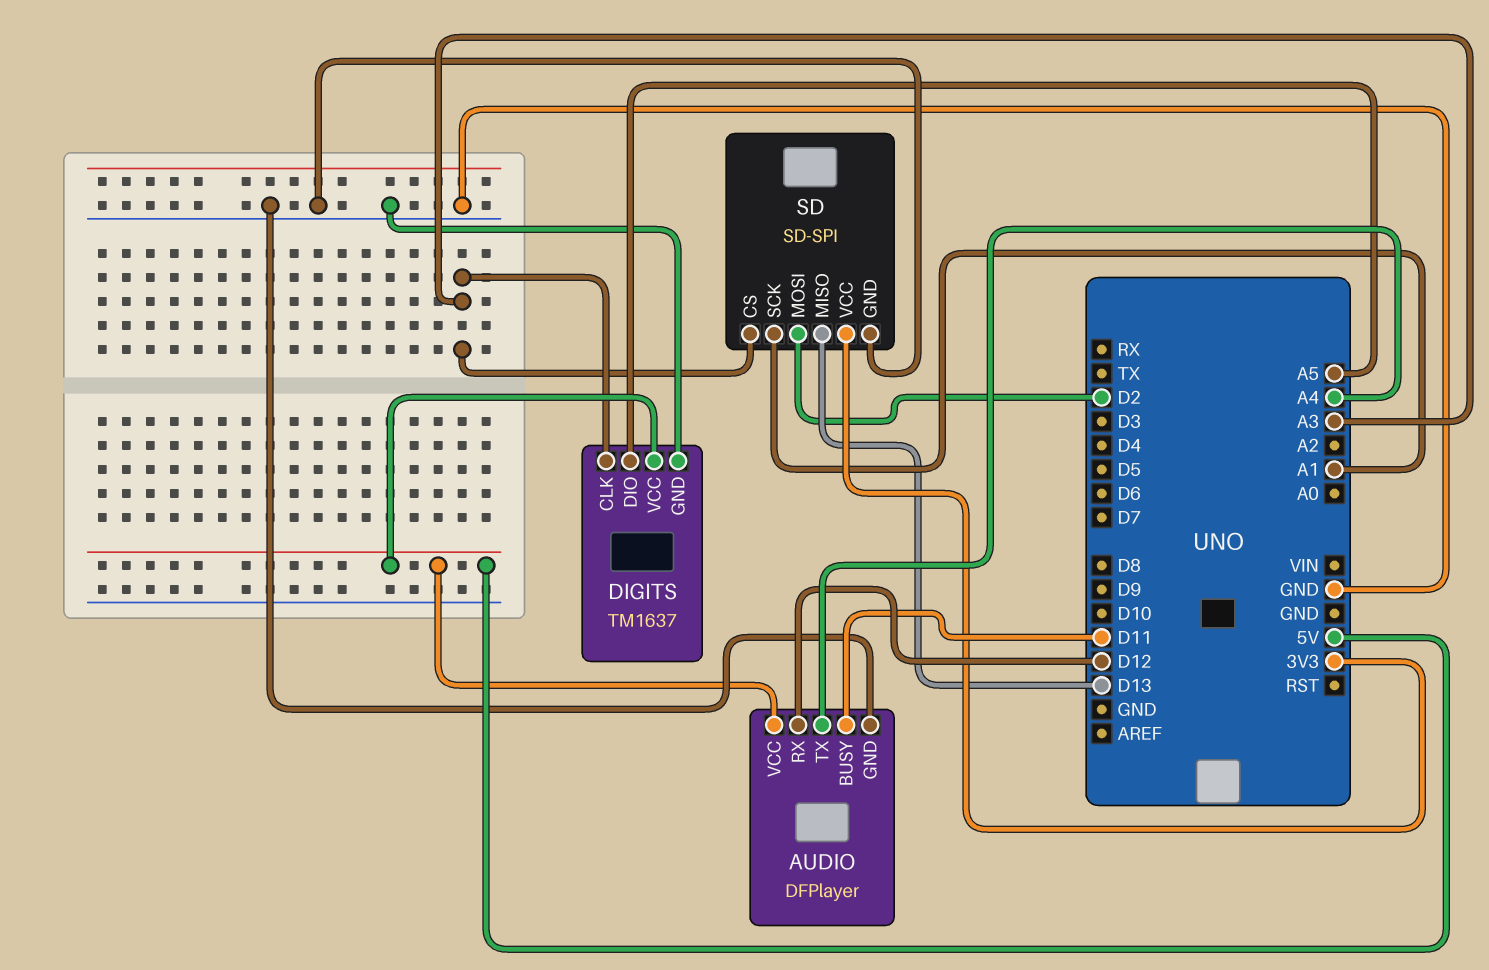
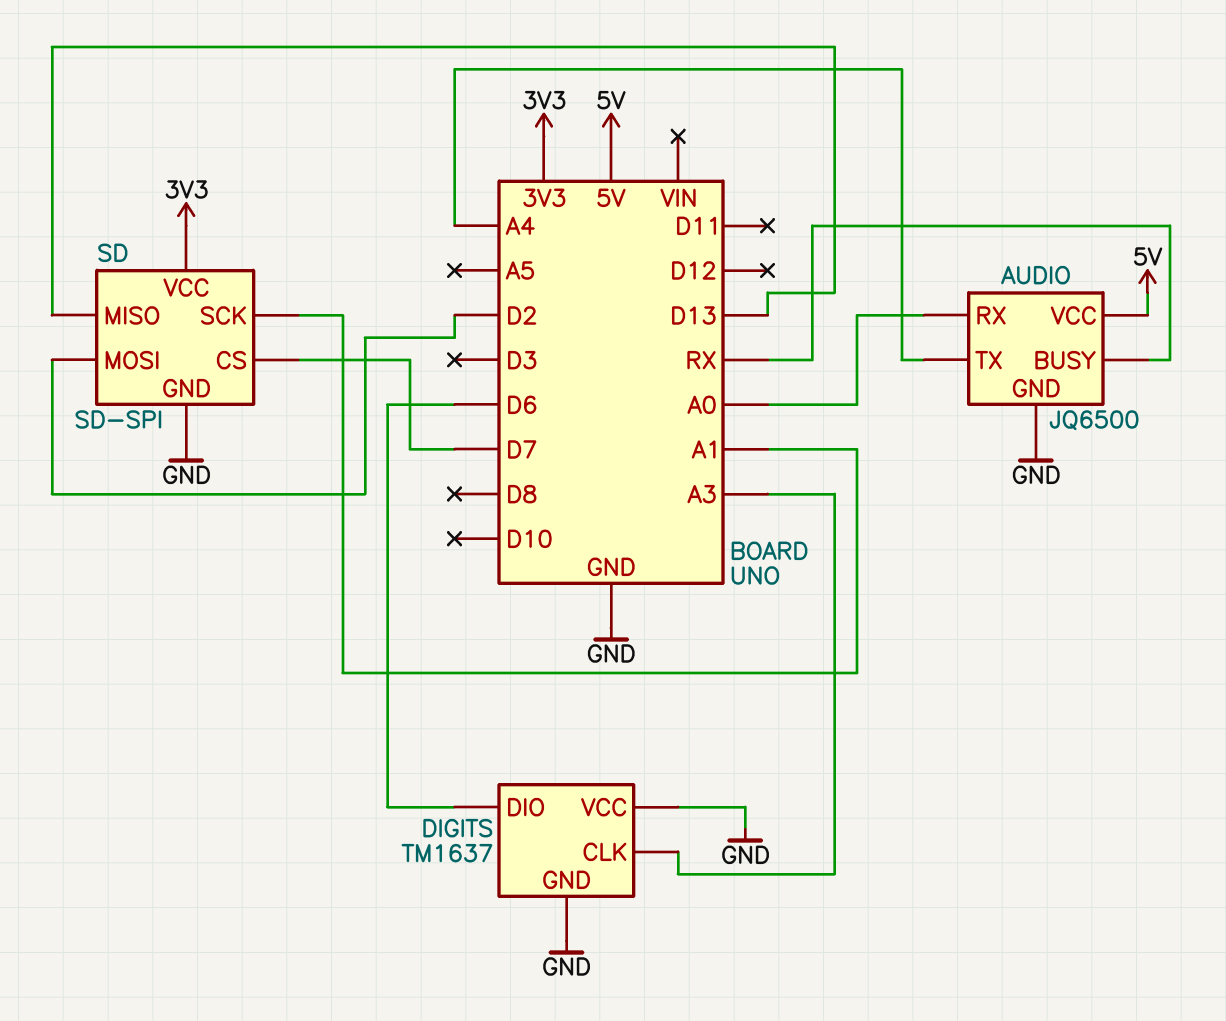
AUDIO: DFPlayer -> JQ6500
AUDIO pin BUSY: D11 -> RX
AUDIO pin RX: D12 -> A0
DIGITS pin DIO: A5 -> D6
DIGITS pin VCC: 5V -> GND
SD pin CS: A3 -> D7

